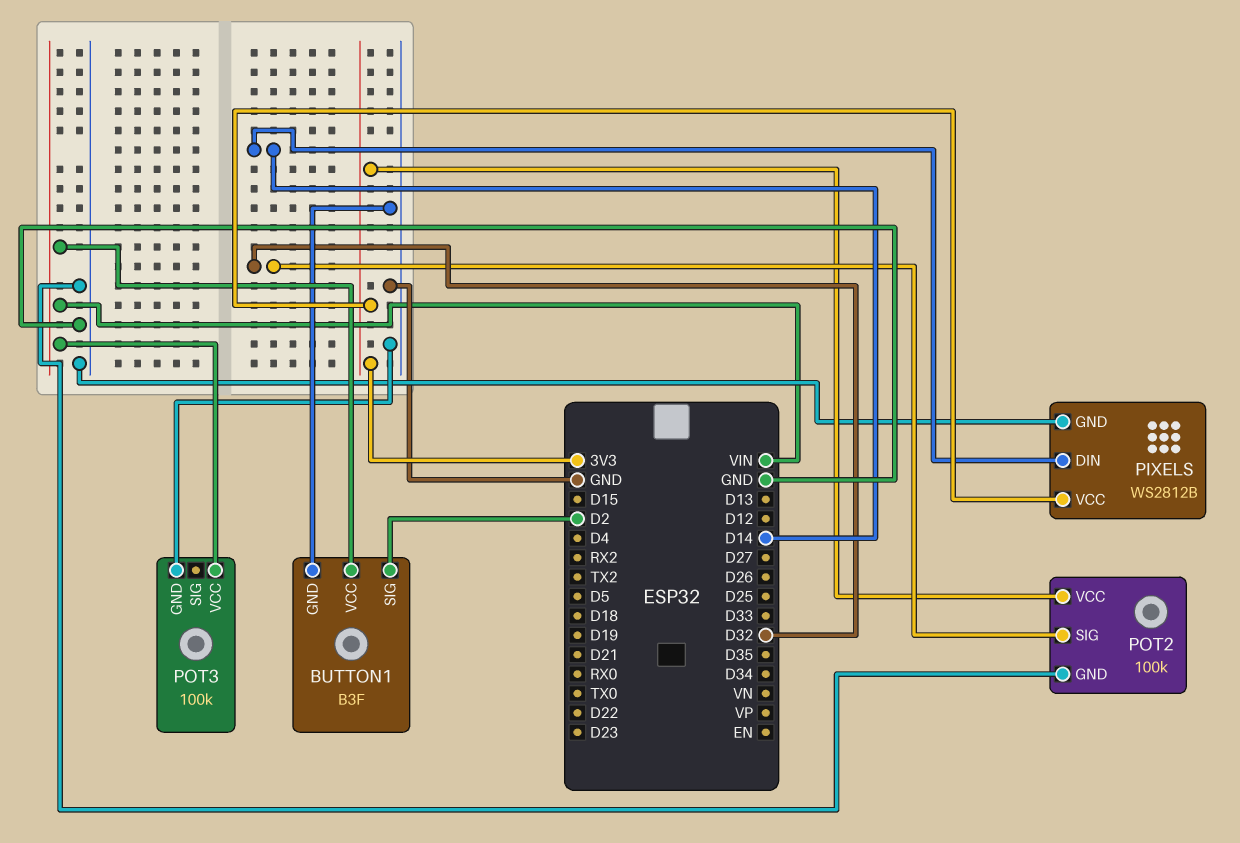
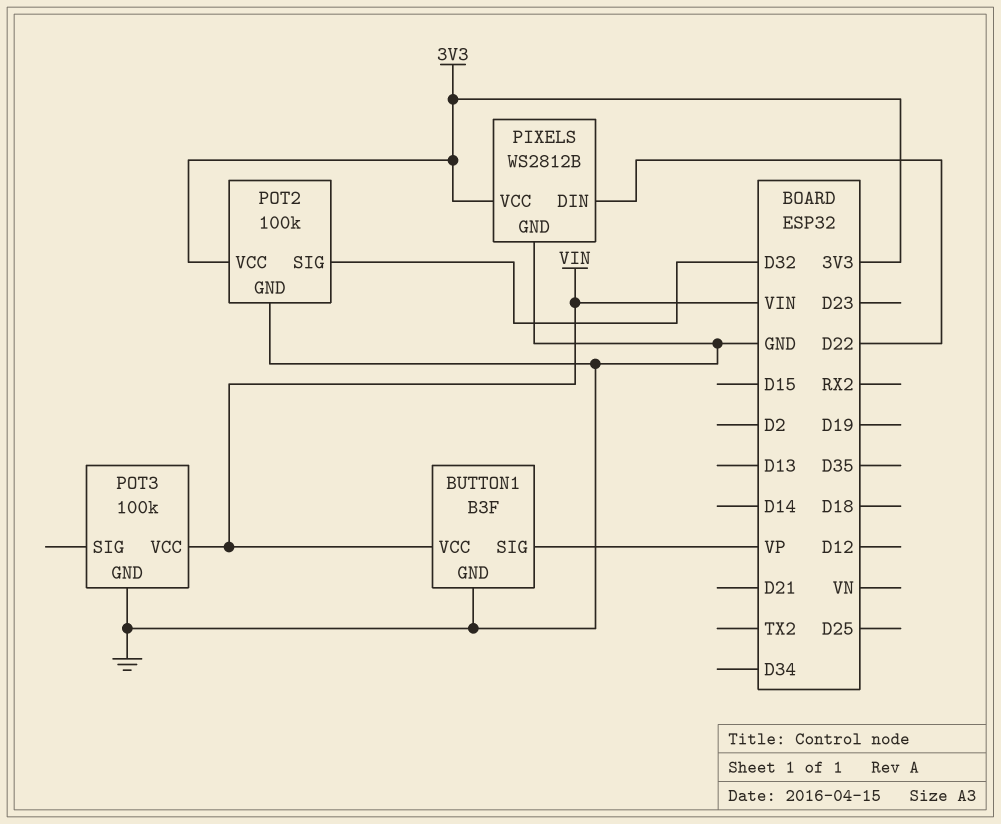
BUTTON1 pin SIG: D2 -> VP
PIXELS pin DIN: D14 -> D22

